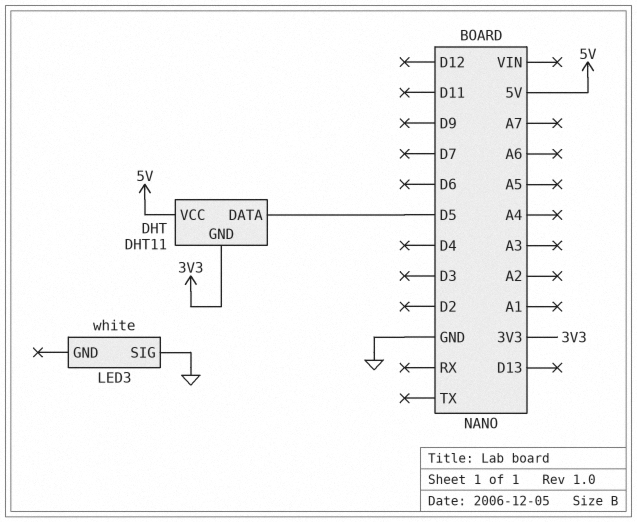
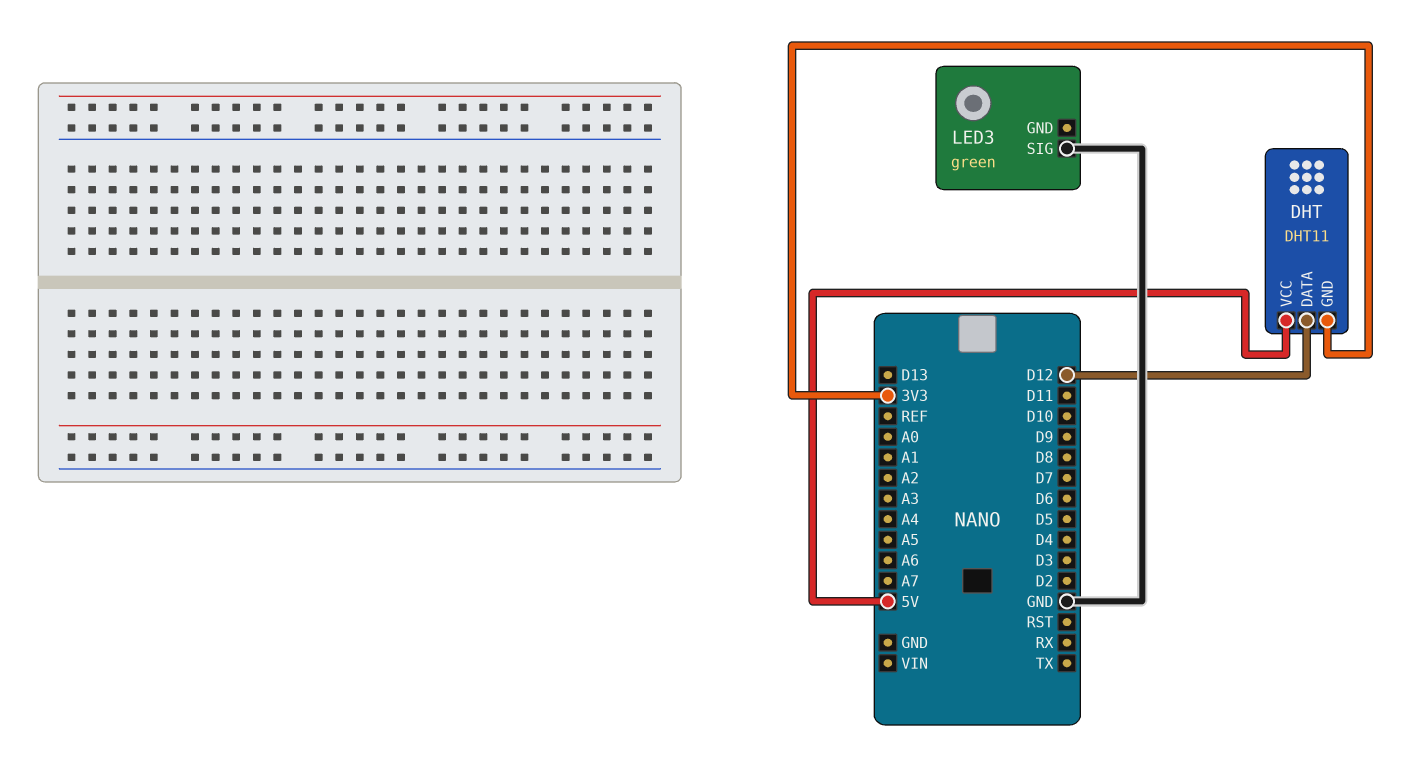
DHT pin DATA: D5 -> D12
LED3: white -> green

